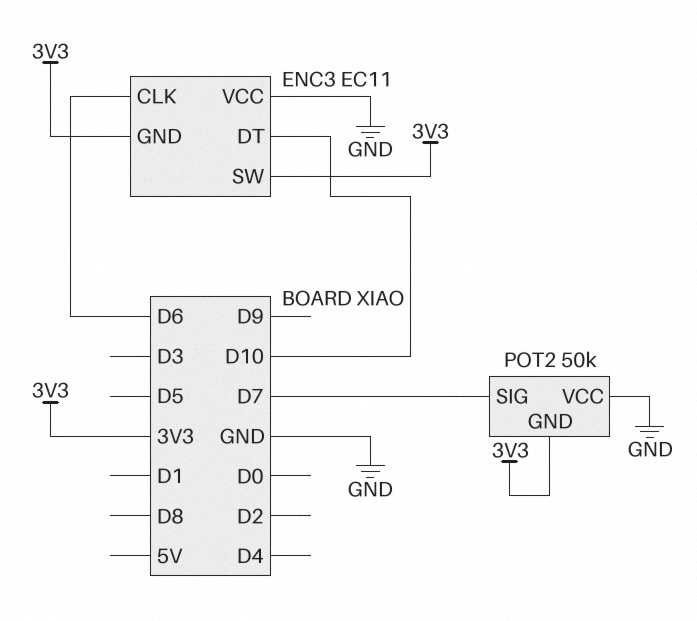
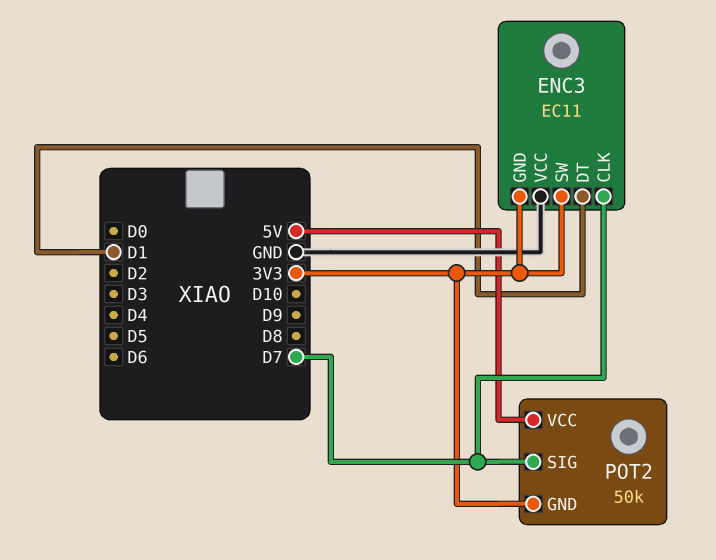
ENC3 pin CLK: D6 -> D7
ENC3 pin DT: D10 -> D1
POT2 pin VCC: GND -> 5V

